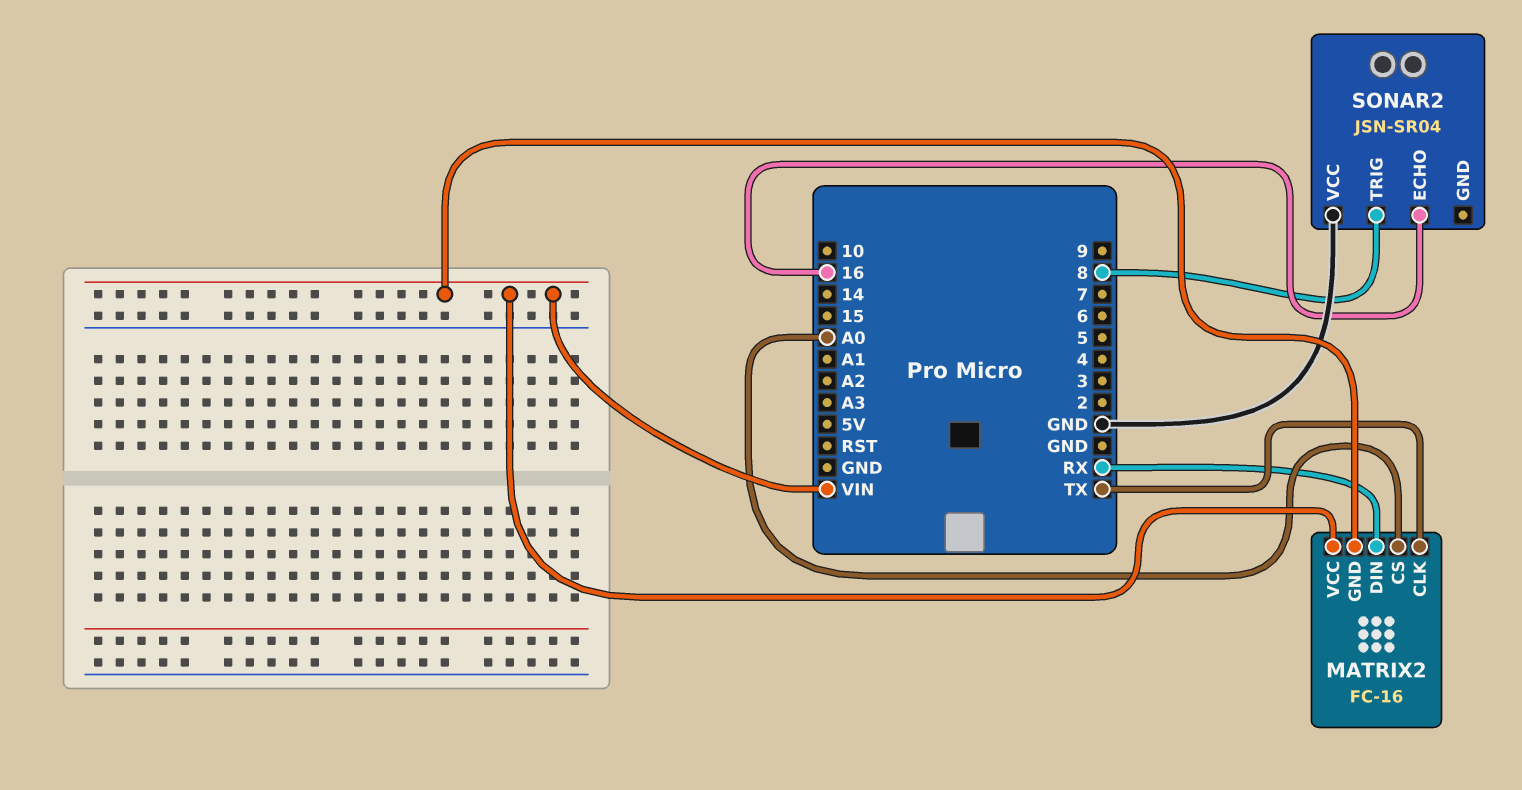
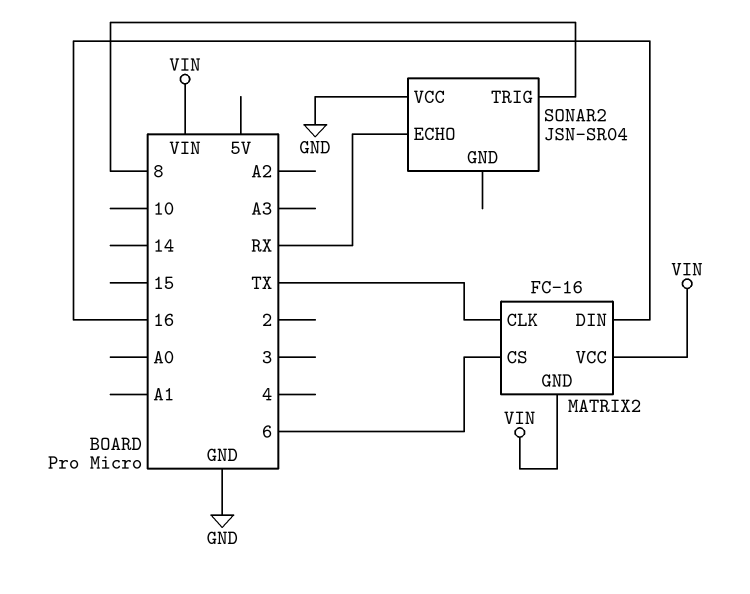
MATRIX2 pin CS: A0 -> 6
MATRIX2 pin DIN: RX -> 16
SONAR2 pin ECHO: 16 -> RX

